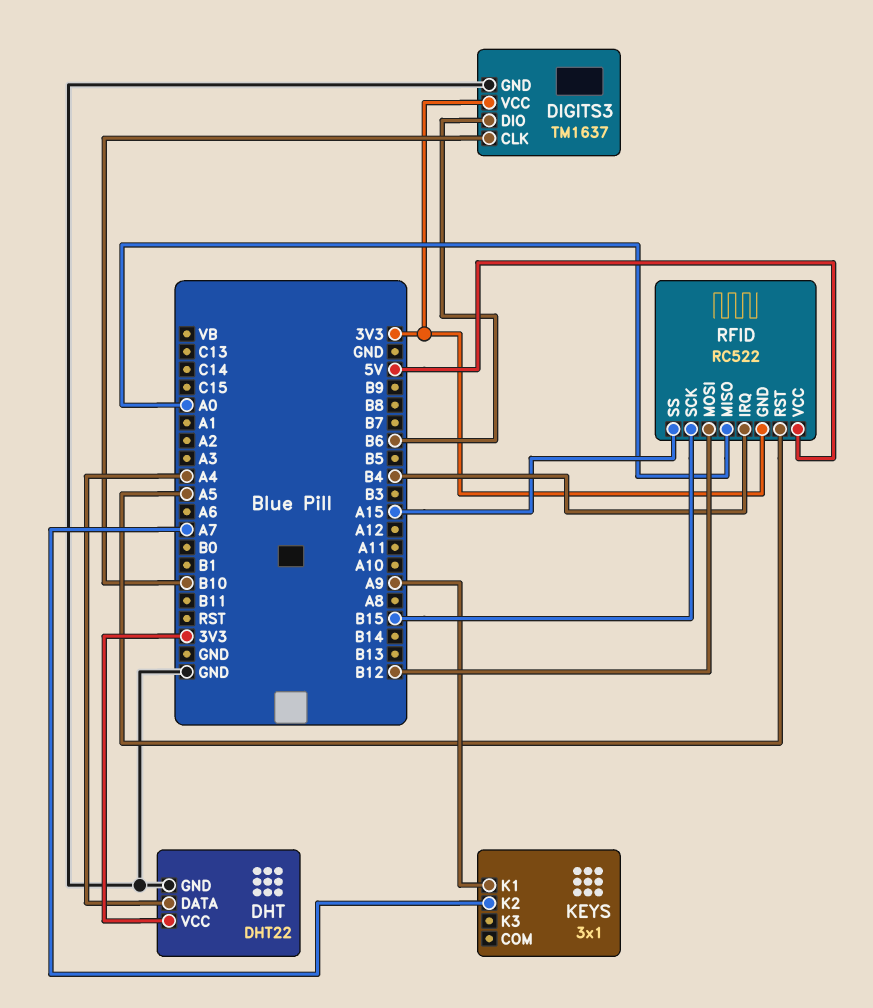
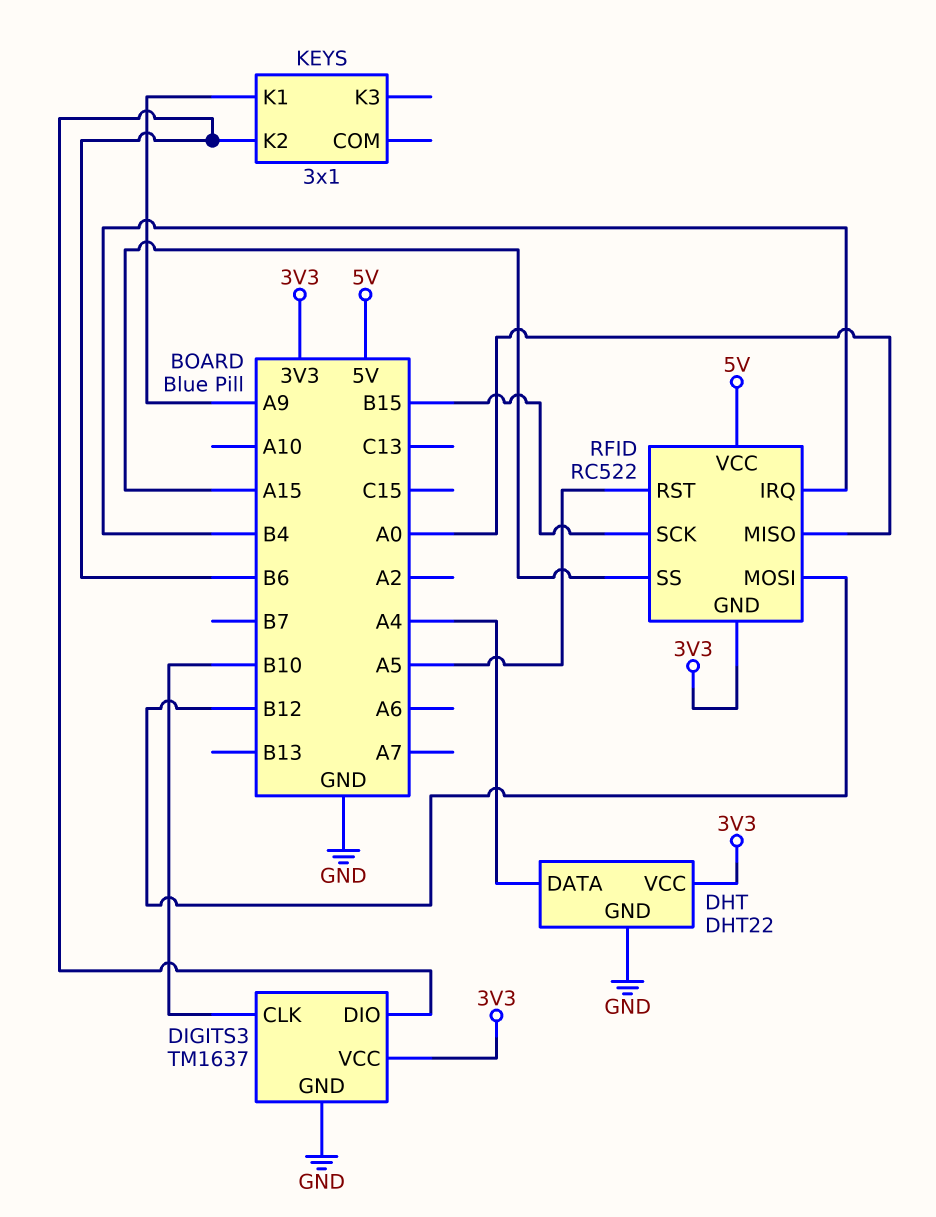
KEYS pin K2: A7 -> B6

